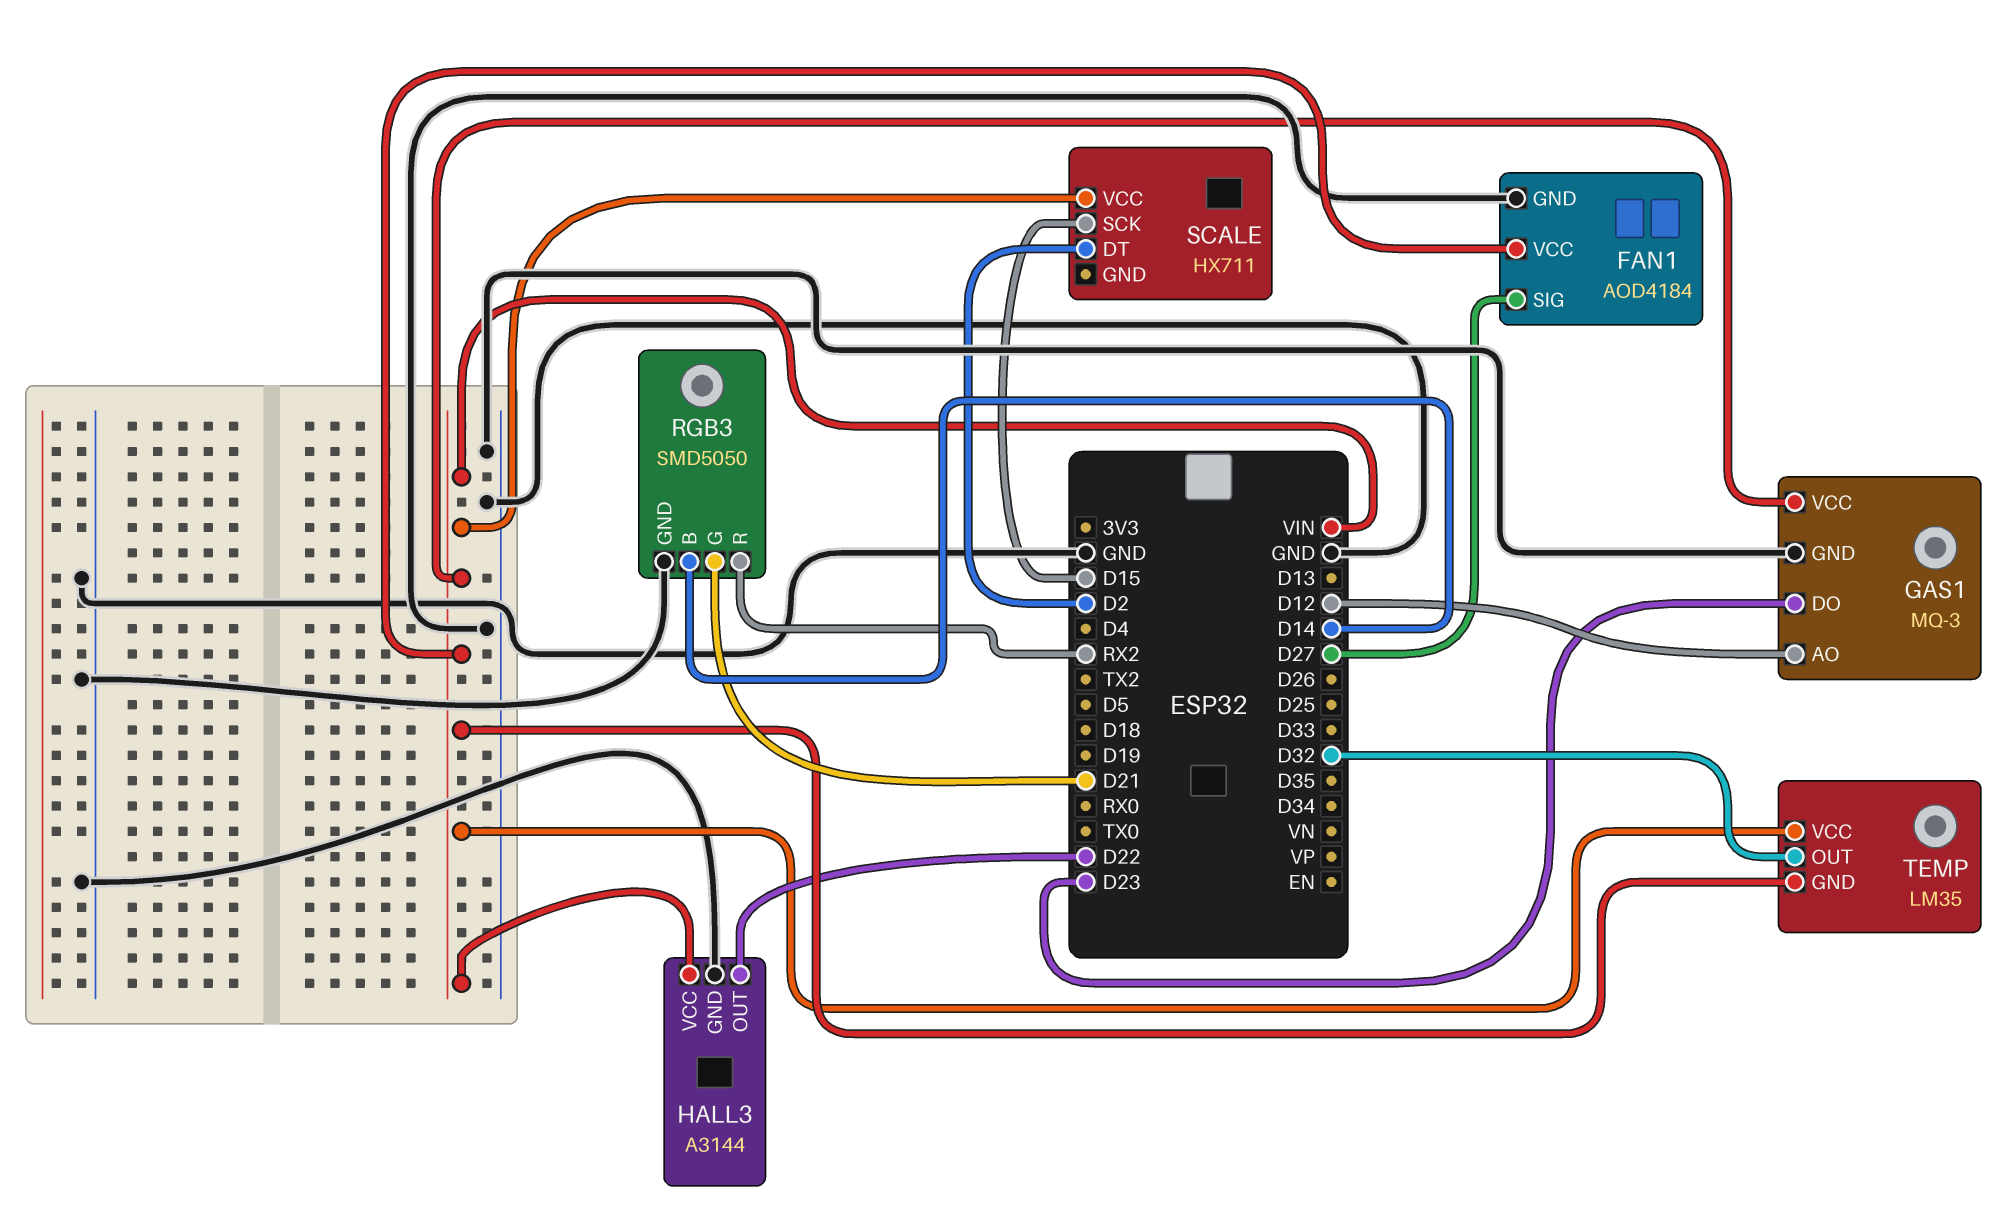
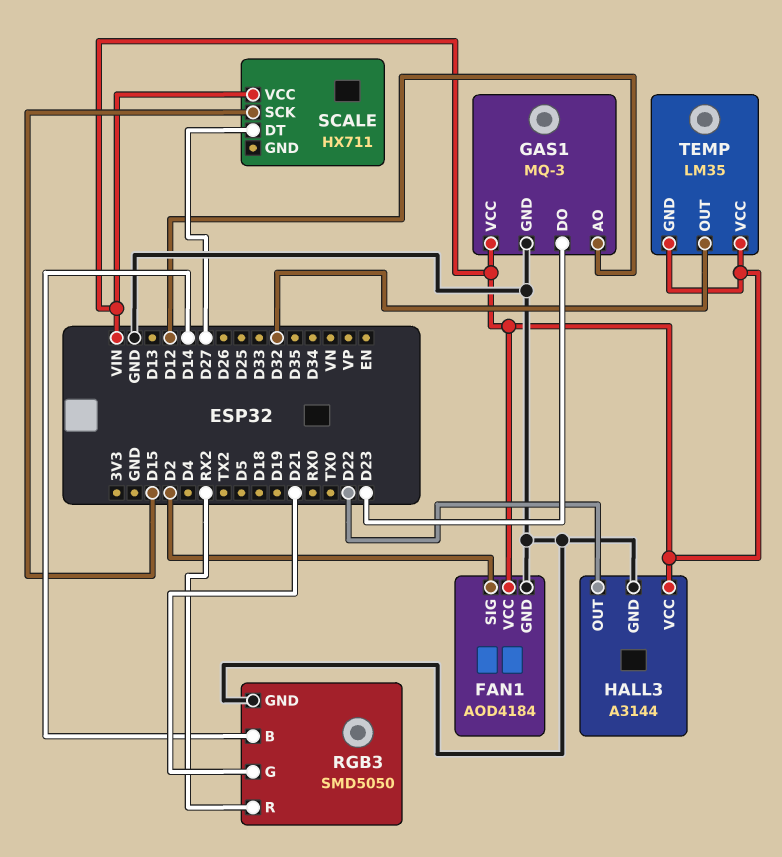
FAN1 pin SIG: D27 -> D2
SCALE pin DT: D2 -> D27

